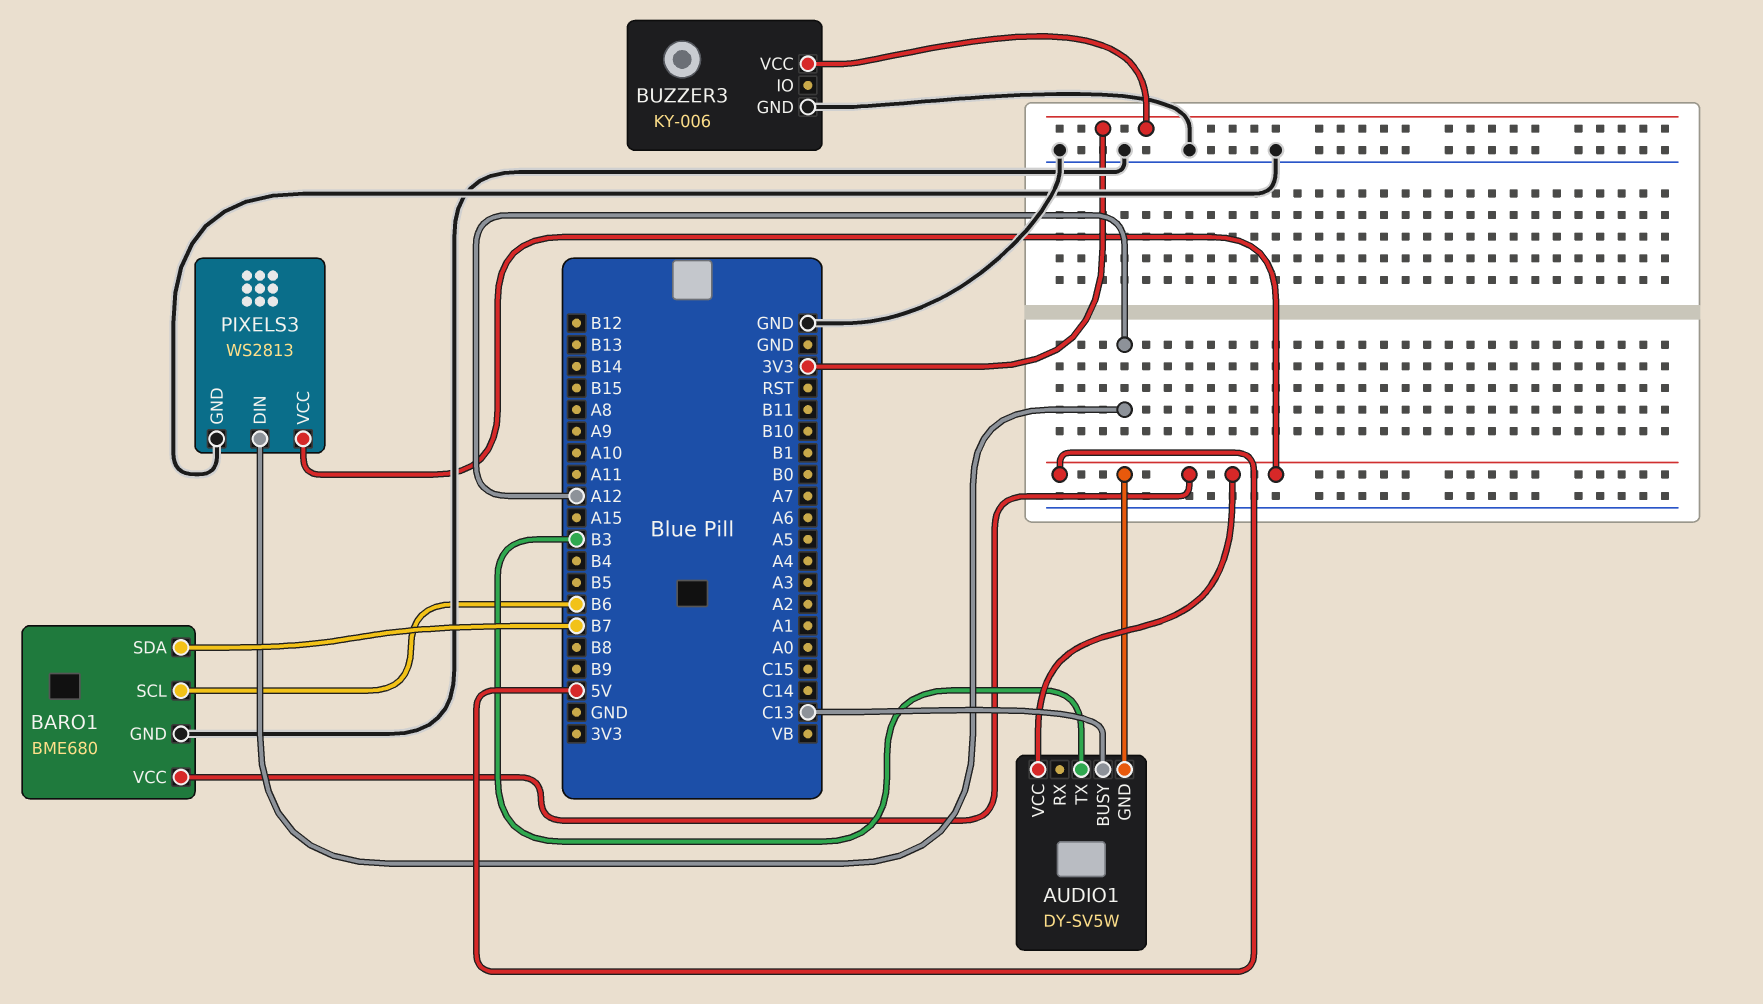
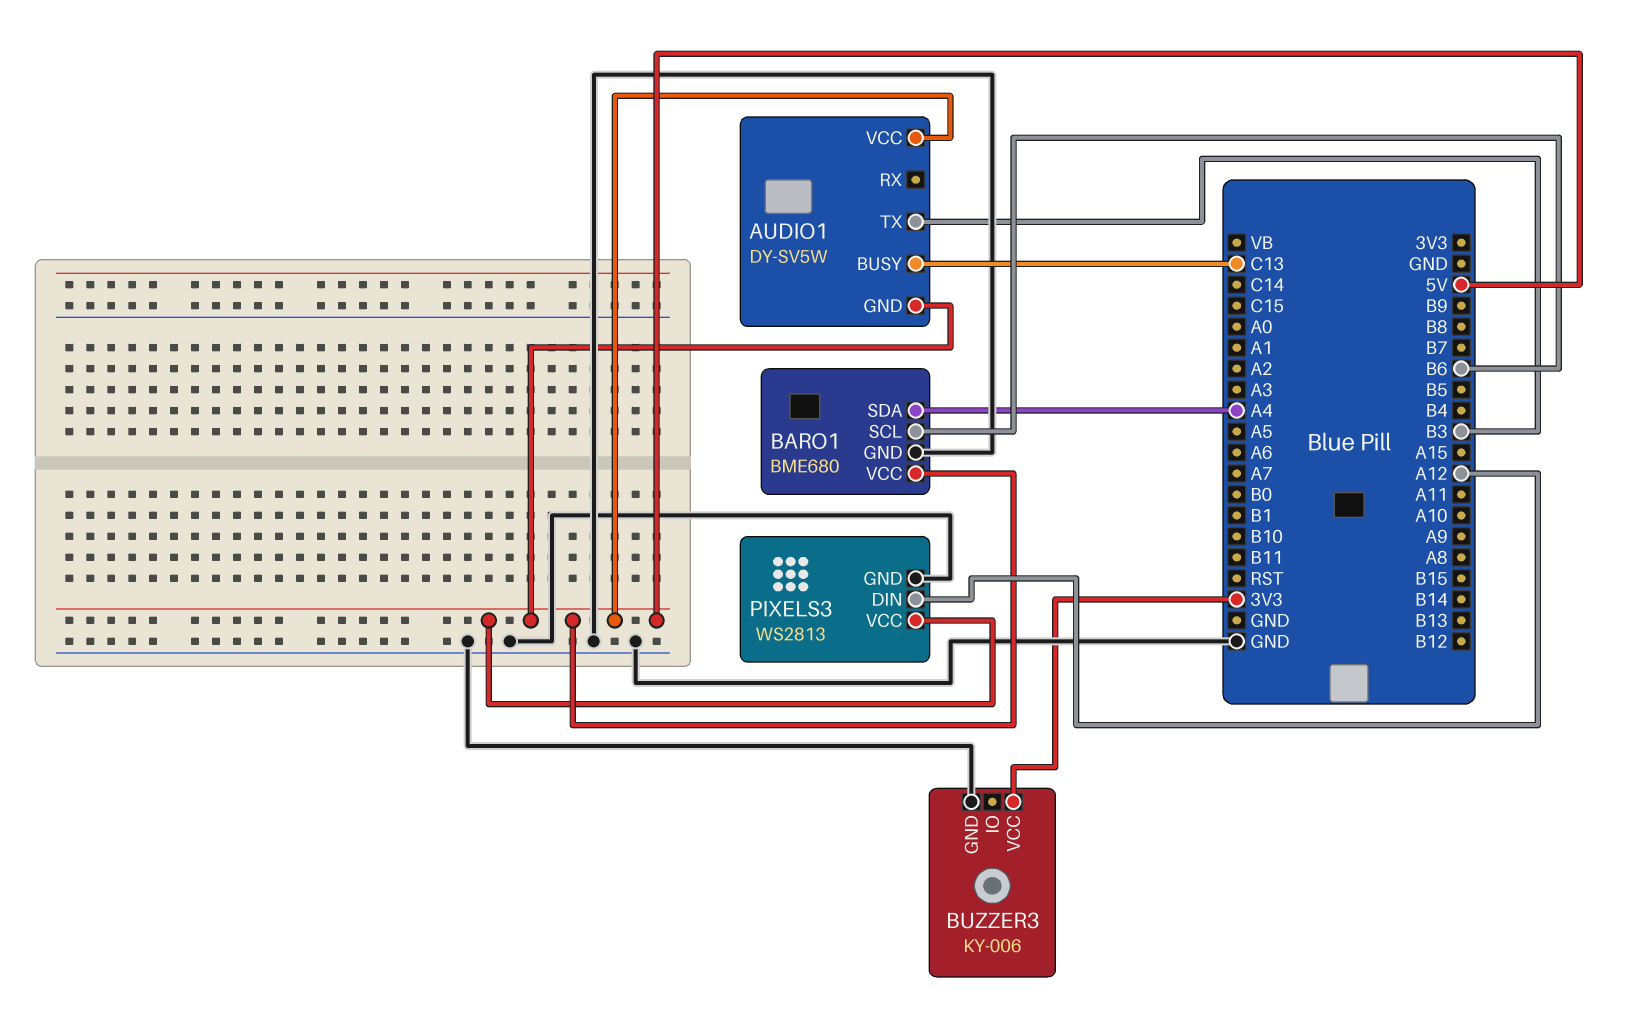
BARO1 pin SDA: B7 -> A4

